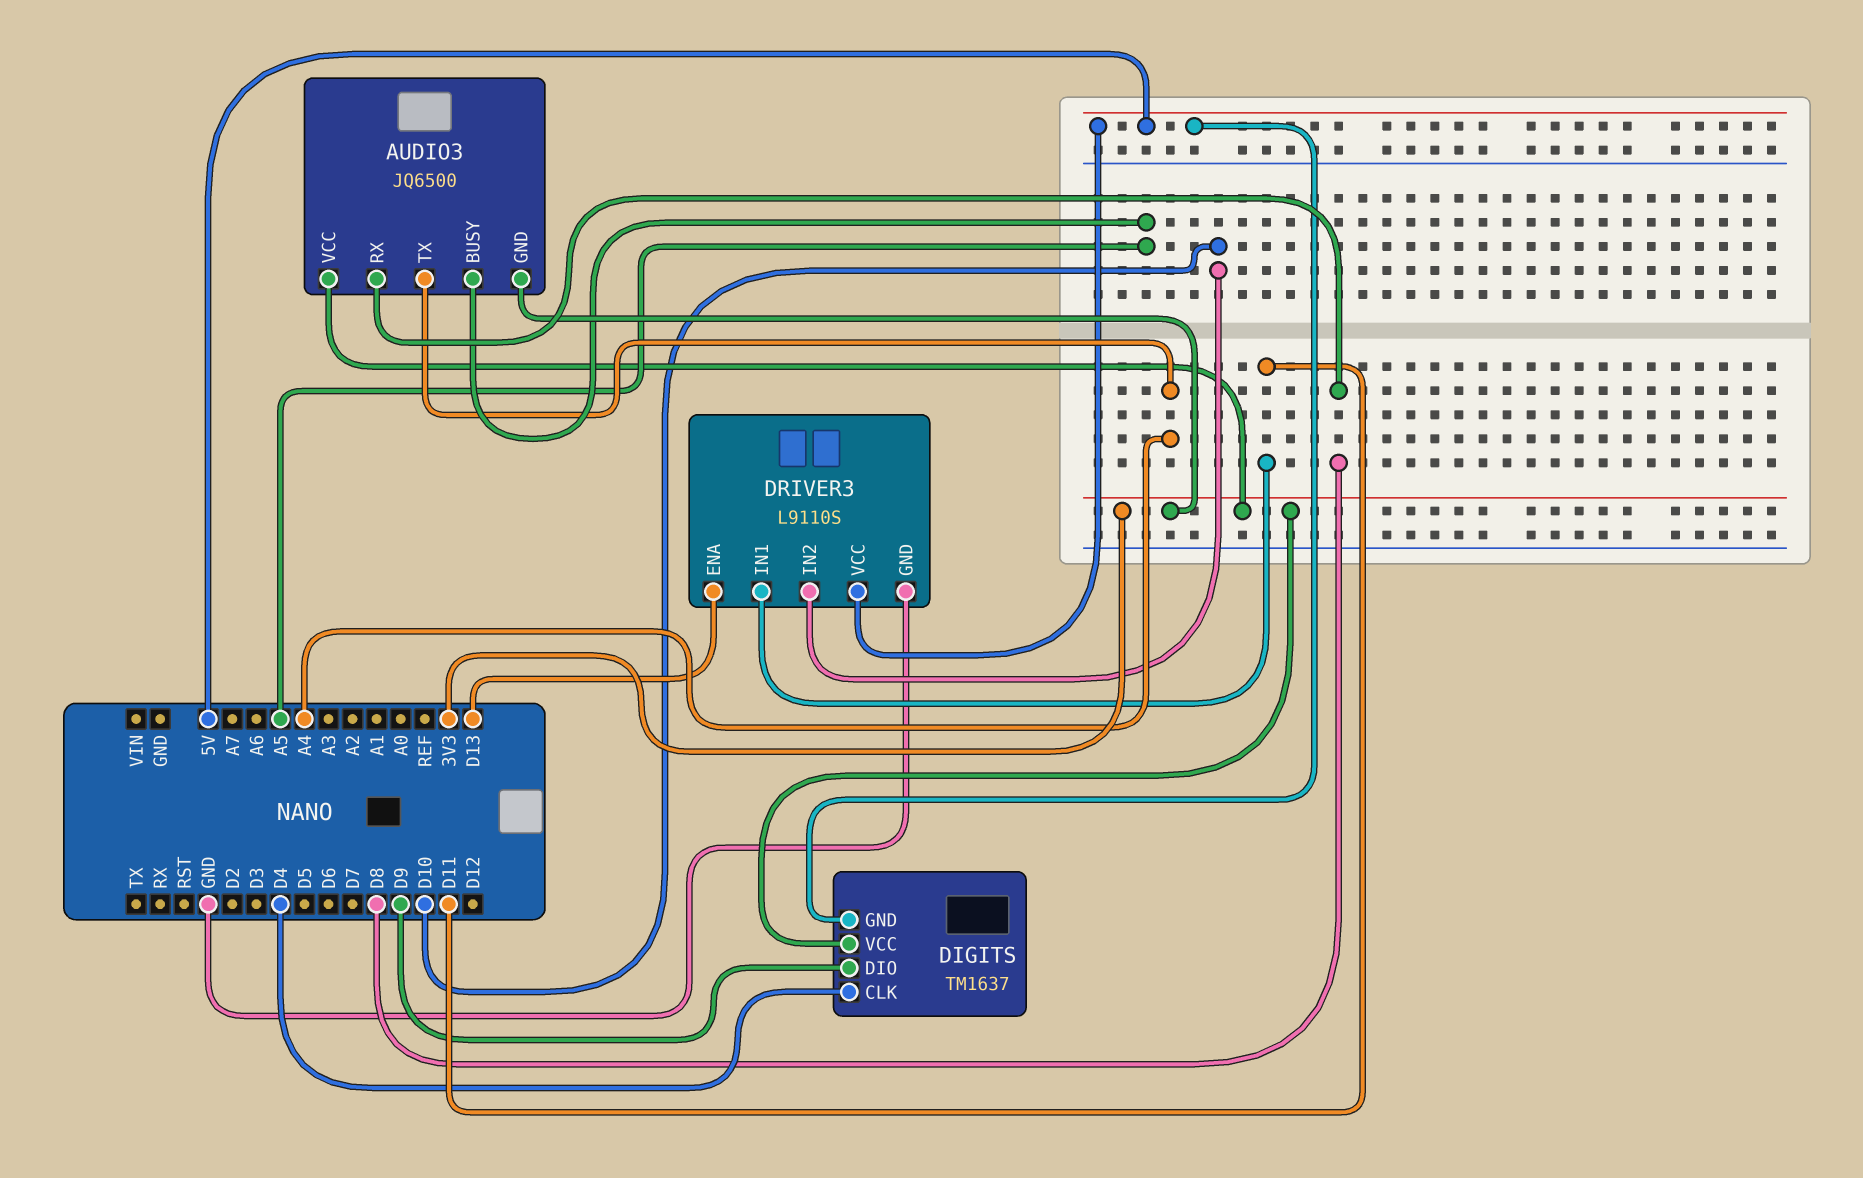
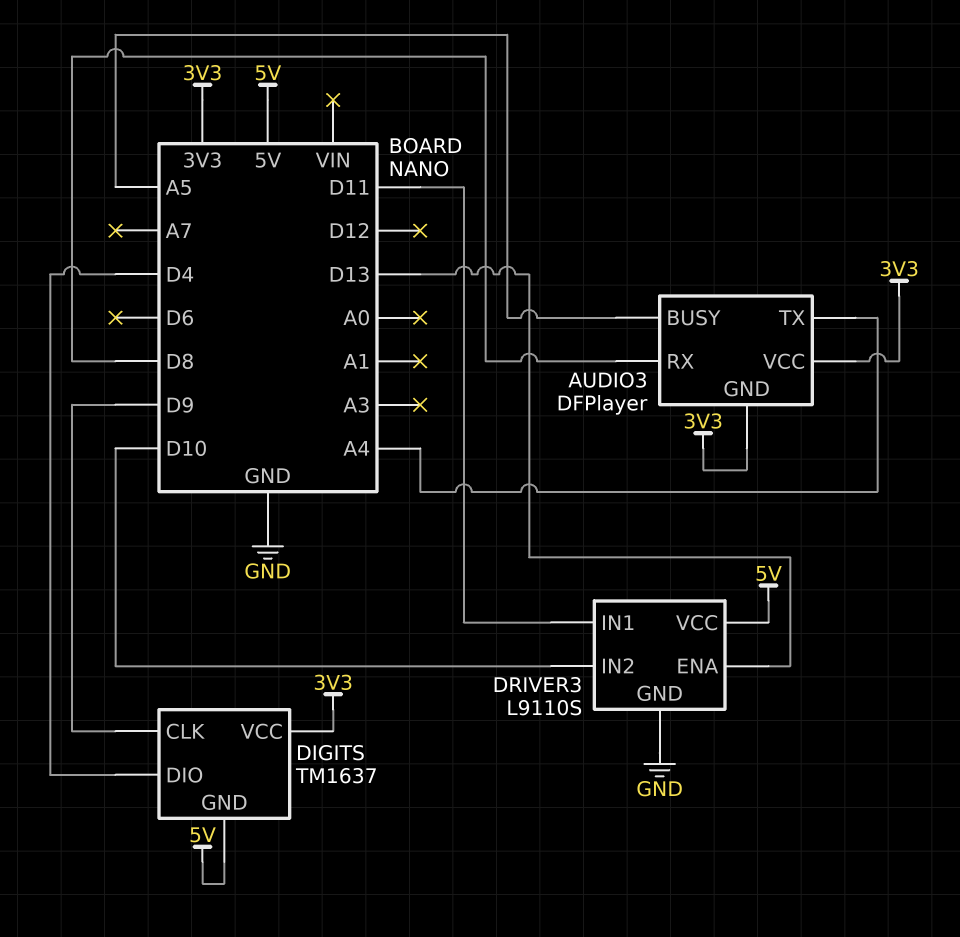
AUDIO3: JQ6500 -> DFPlayer
DIGITS pin CLK: D4 -> D9
DIGITS pin DIO: D9 -> D4

